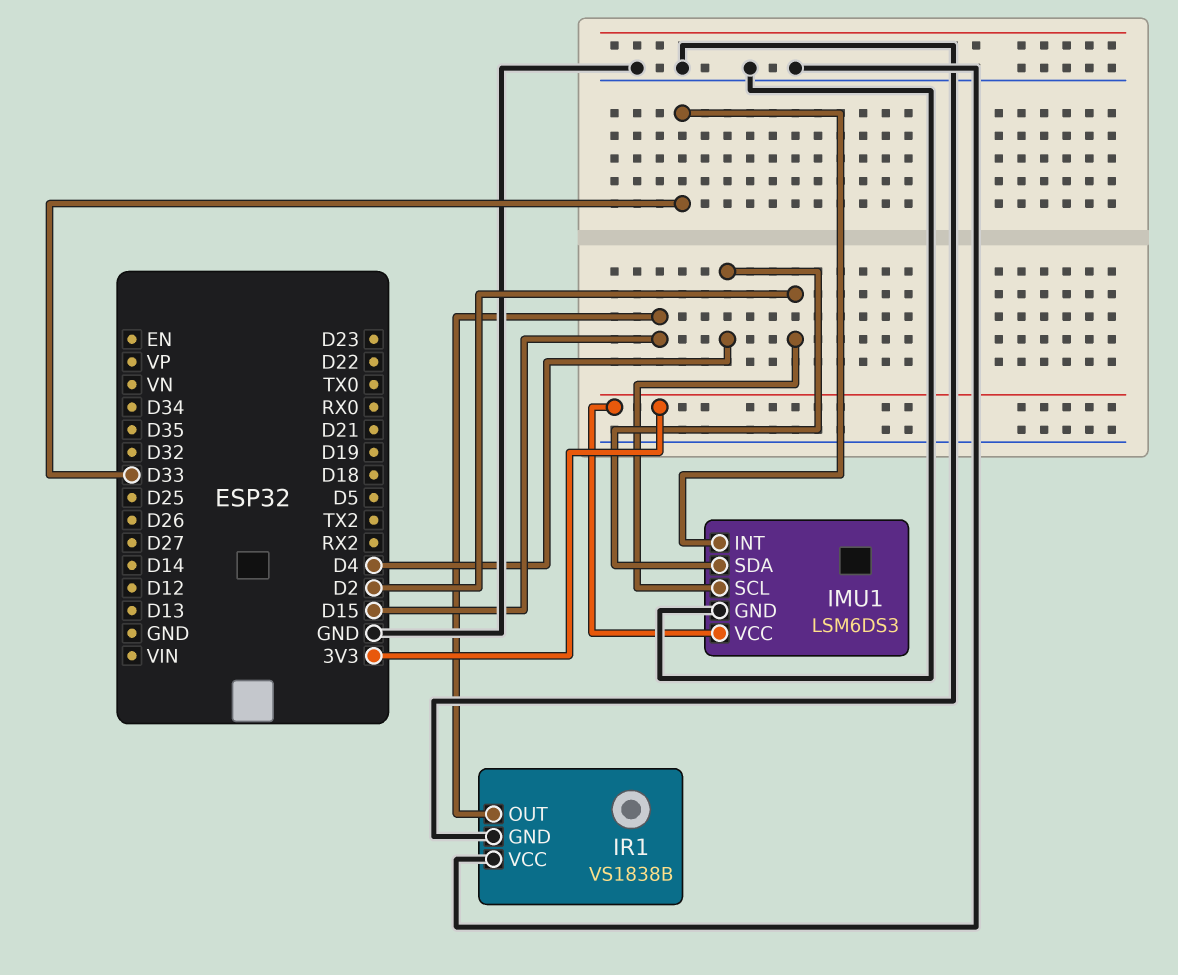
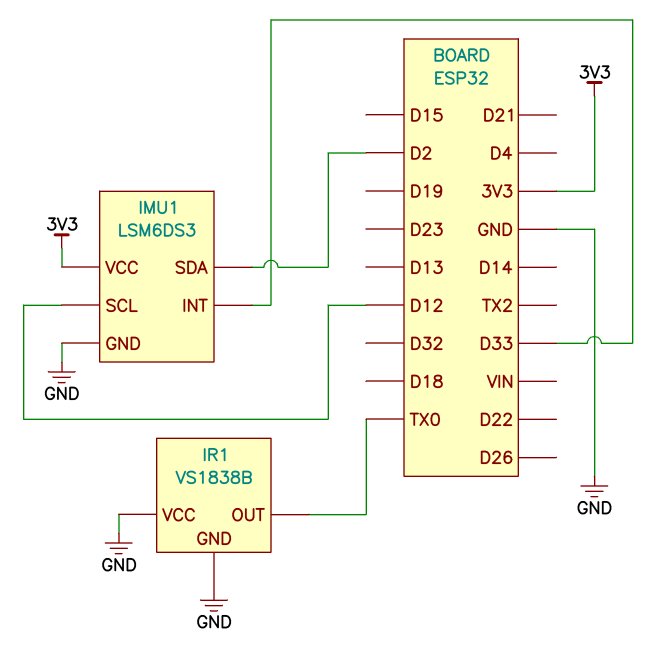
IMU1 pin SCL: D2 -> D12
IMU1 pin SDA: D4 -> D2
IR1 pin OUT: D15 -> TX0

